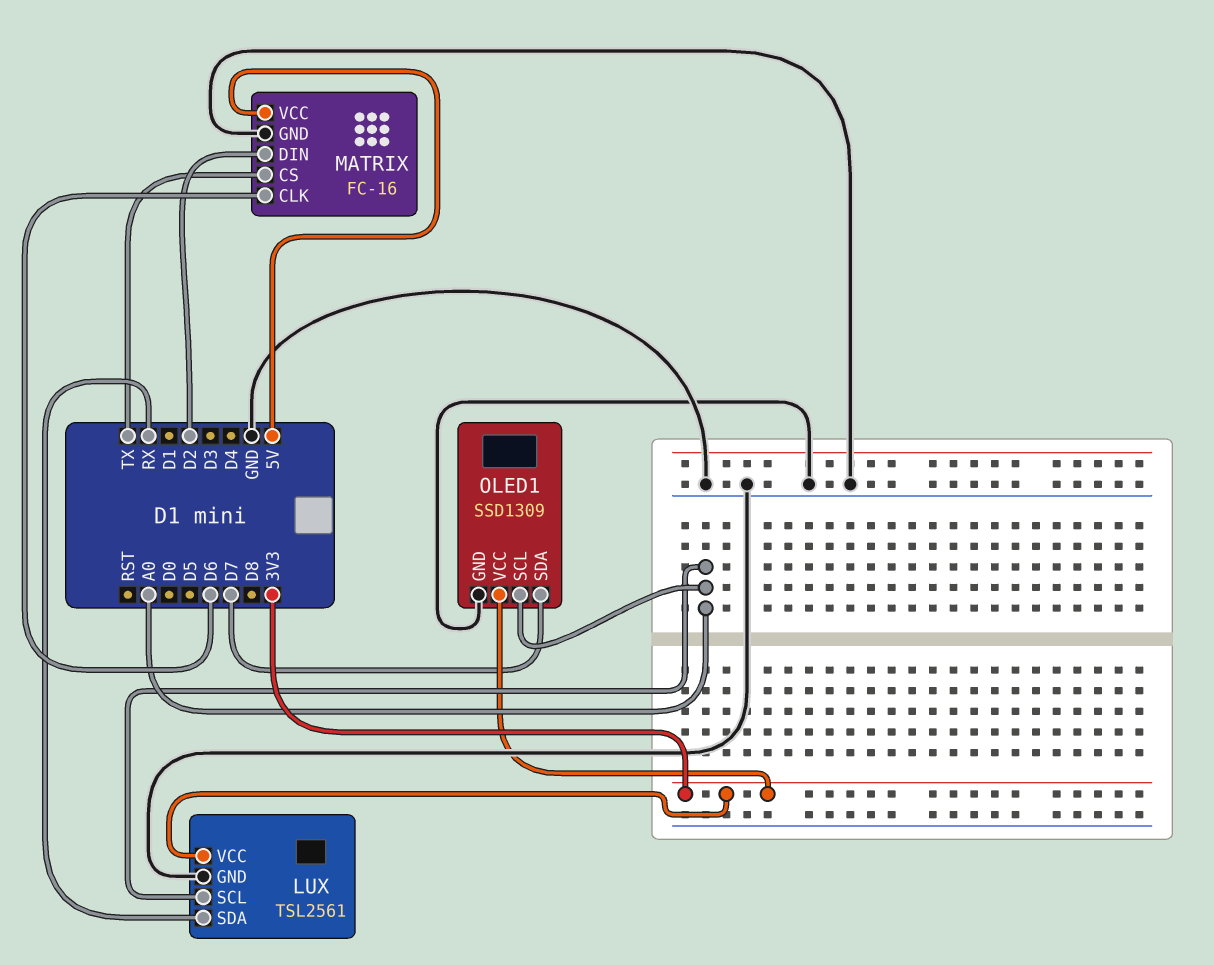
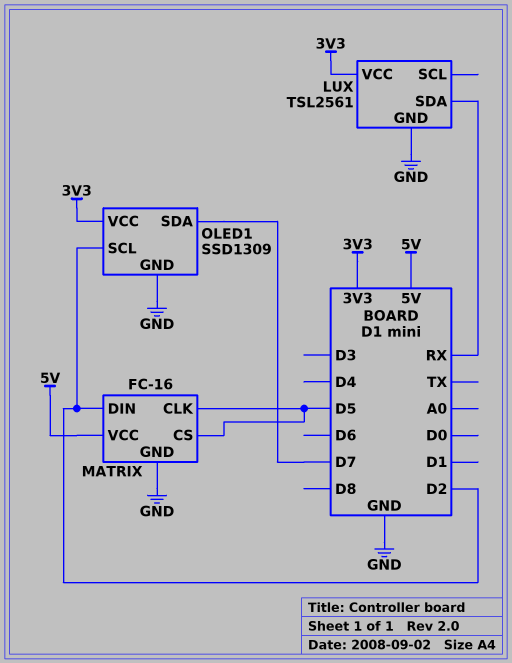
LUX pin SCL: A0 -> none
MATRIX pin CLK: D6 -> D5
MATRIX pin CS: TX -> D5
OLED1 pin SCL: A0 -> D2

